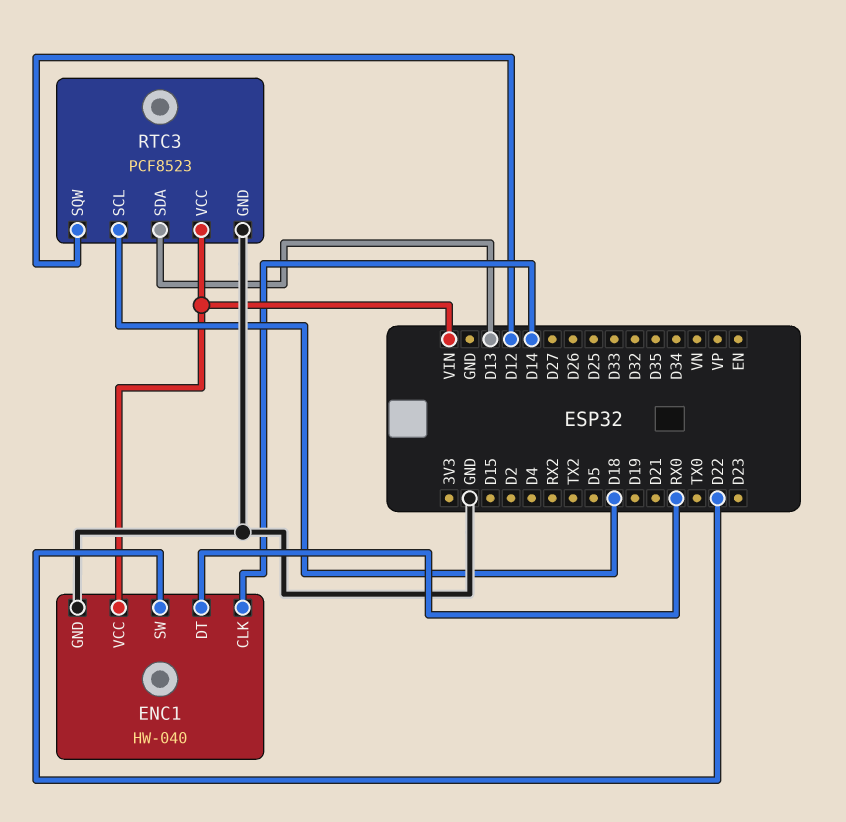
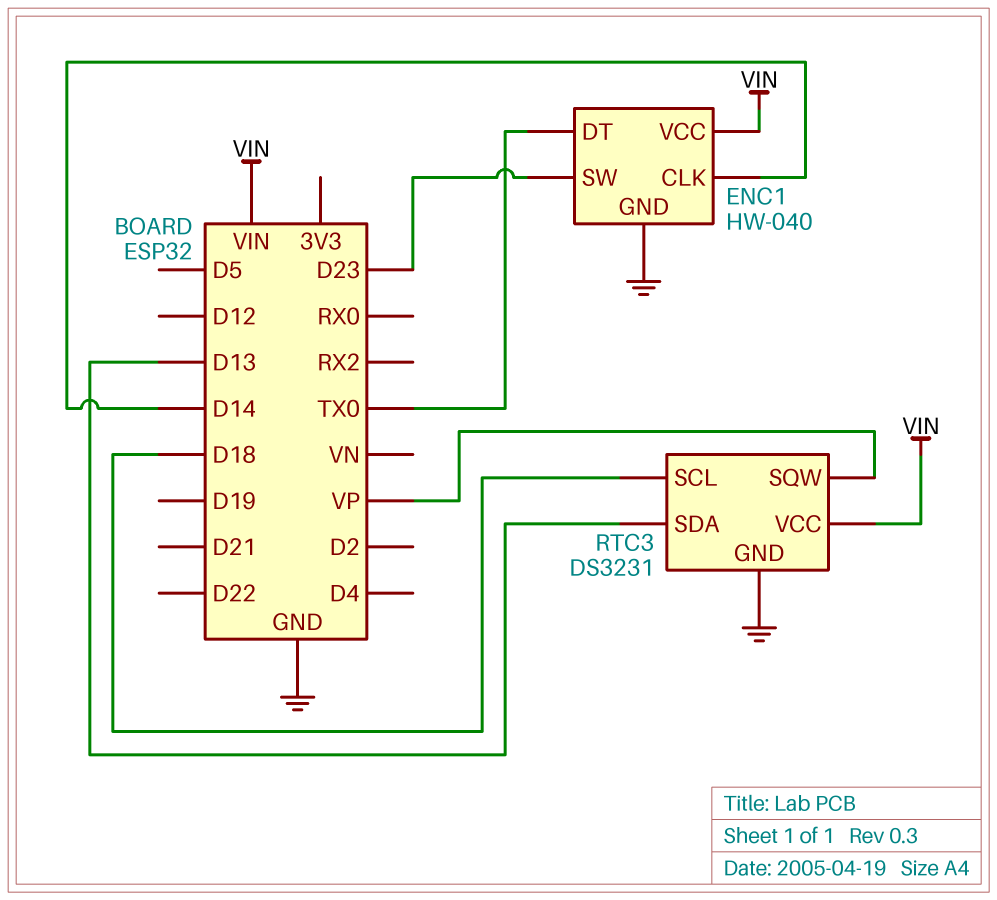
ENC1 pin DT: RX0 -> TX0
ENC1 pin SW: D22 -> D23
RTC3: PCF8523 -> DS3231
RTC3 pin SQW: D12 -> VP

